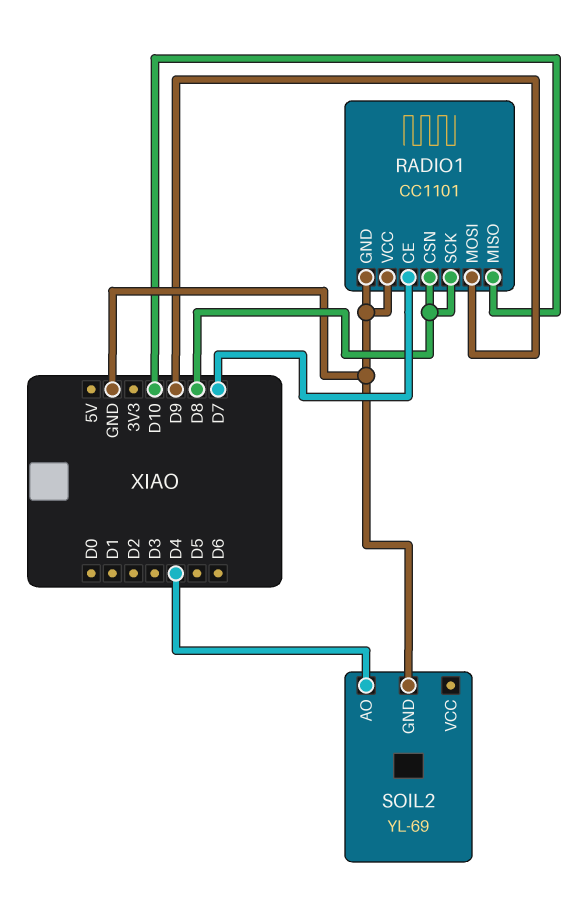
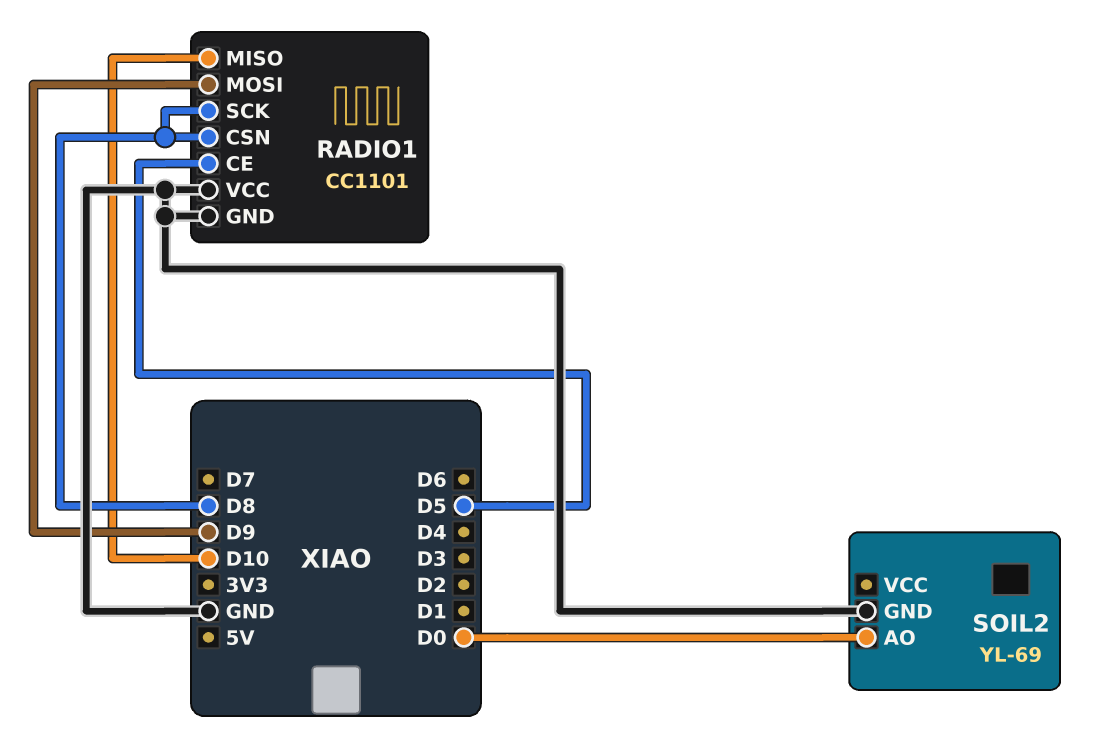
RADIO1 pin CE: D7 -> D5
SOIL2 pin AO: D4 -> D0

